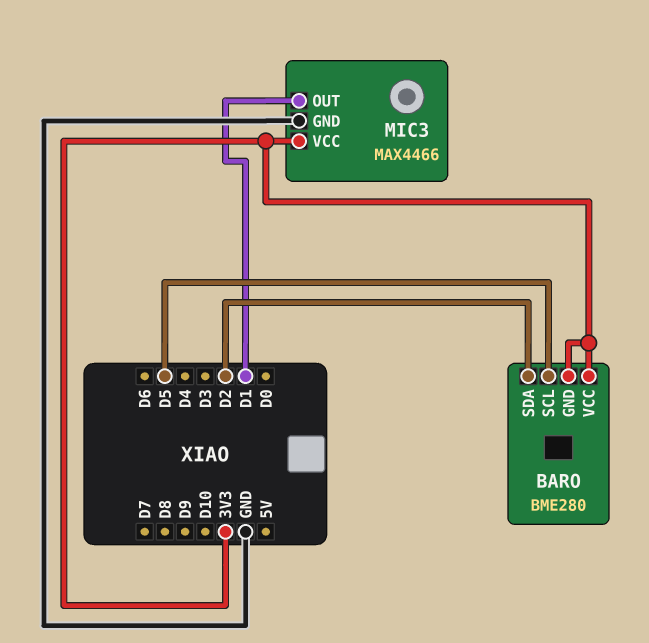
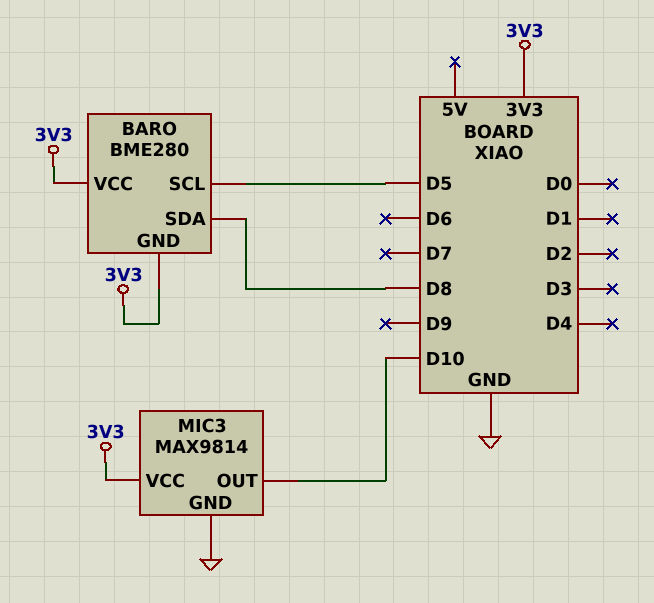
BARO pin SDA: D2 -> D8
MIC3: MAX4466 -> MAX9814
MIC3 pin OUT: D1 -> D10

